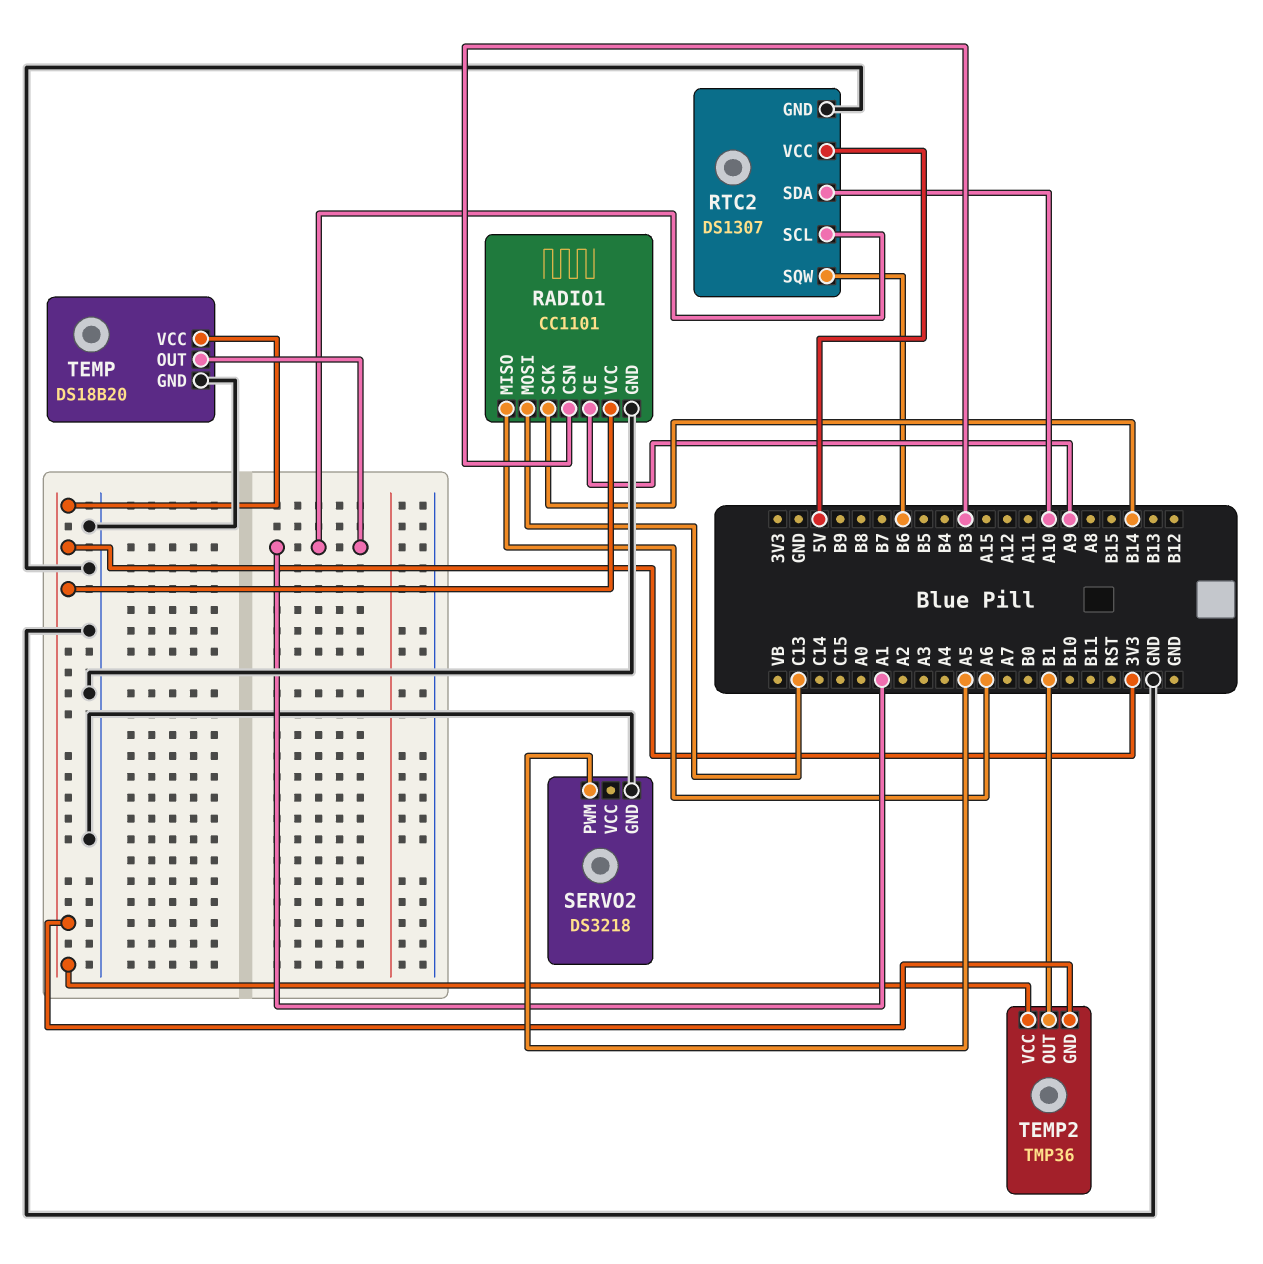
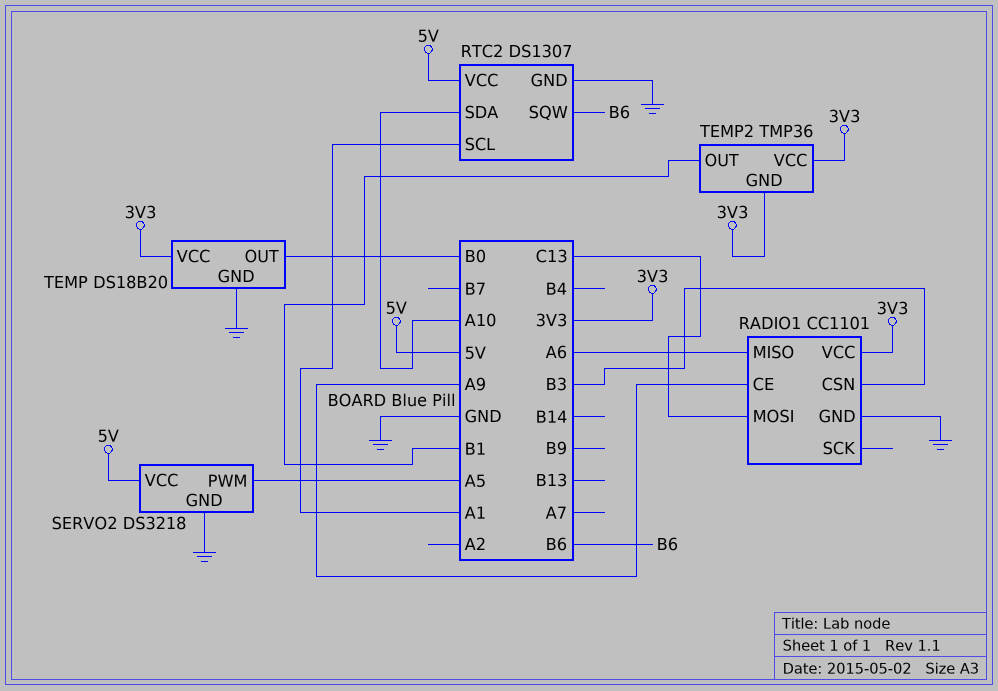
RADIO1 pin SCK: B14 -> none
SERVO2 pin VCC: none -> 5V
TEMP pin OUT: A1 -> B0

